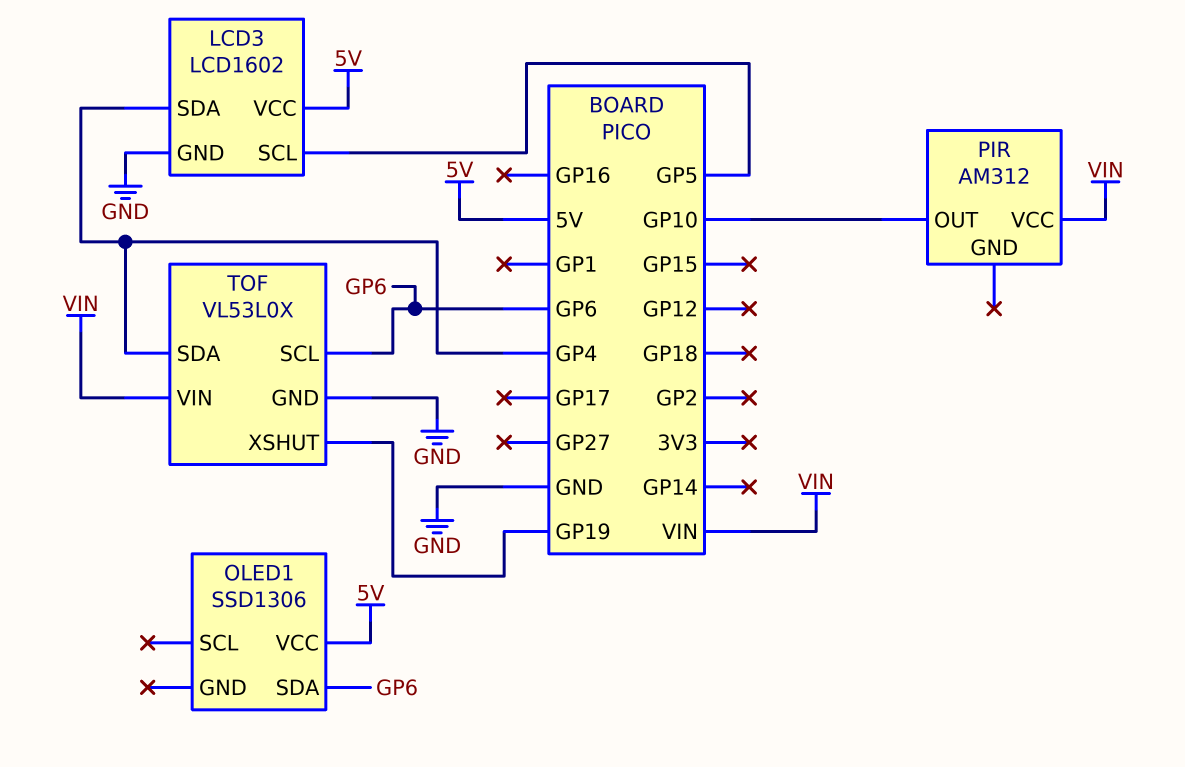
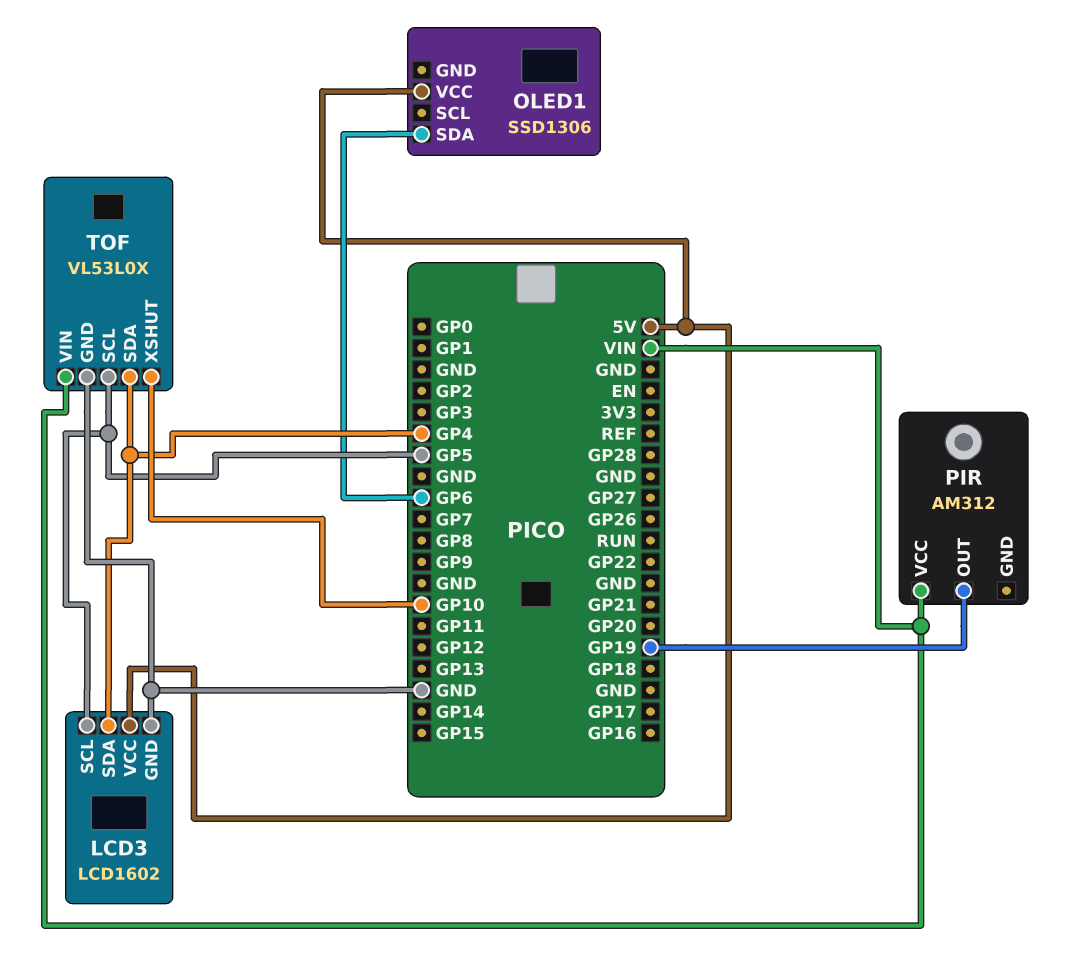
PIR pin OUT: GP10 -> GP19
TOF pin SCL: GP6 -> GP5
TOF pin XSHUT: GP19 -> GP10

